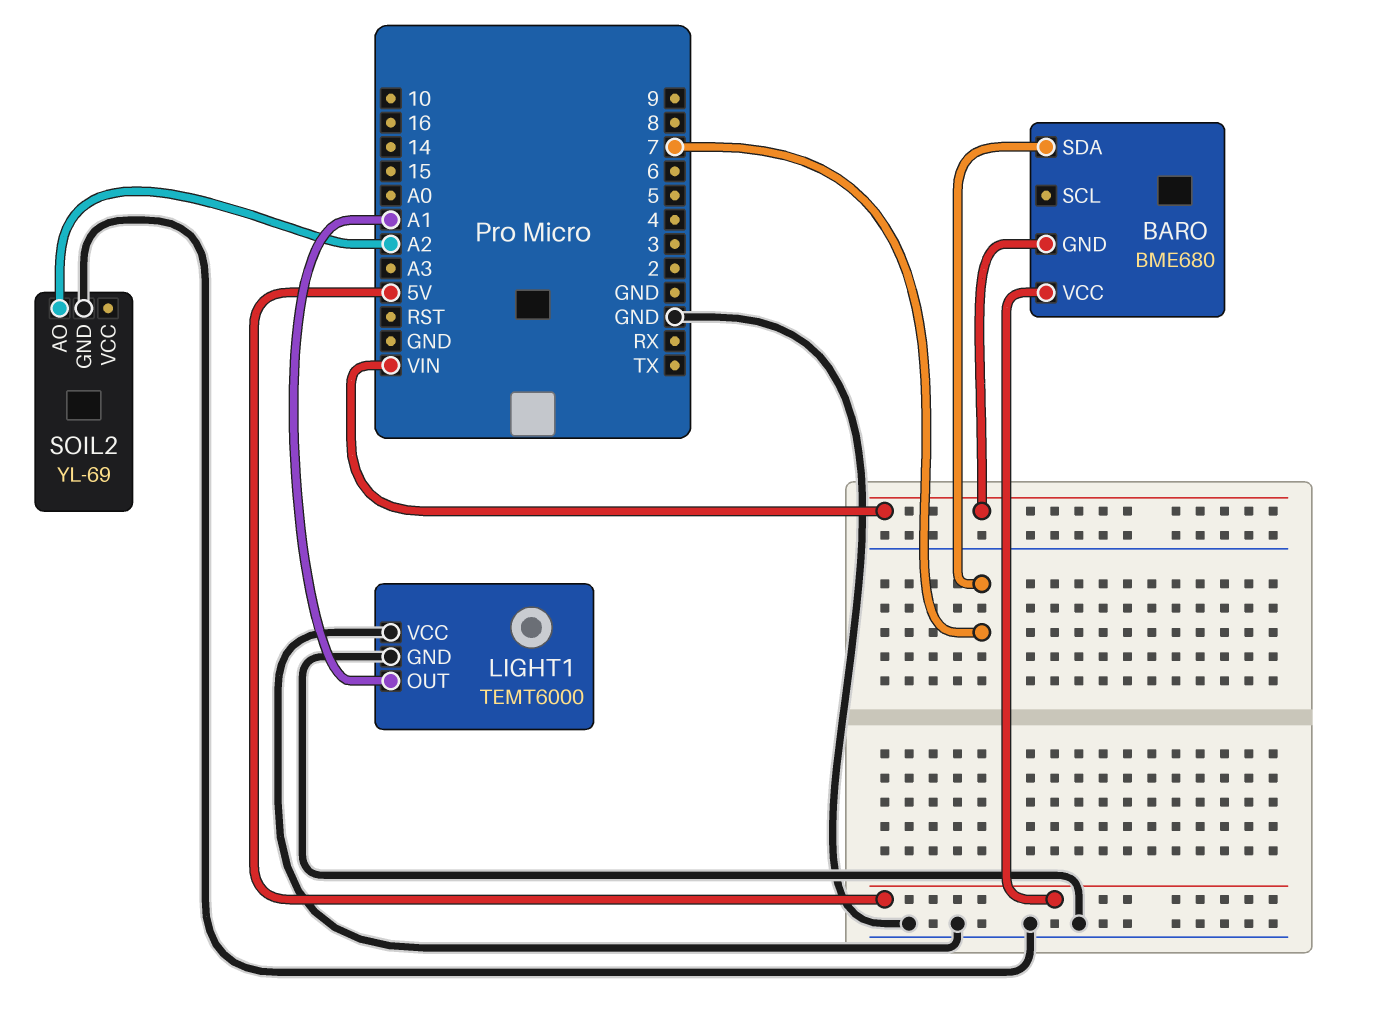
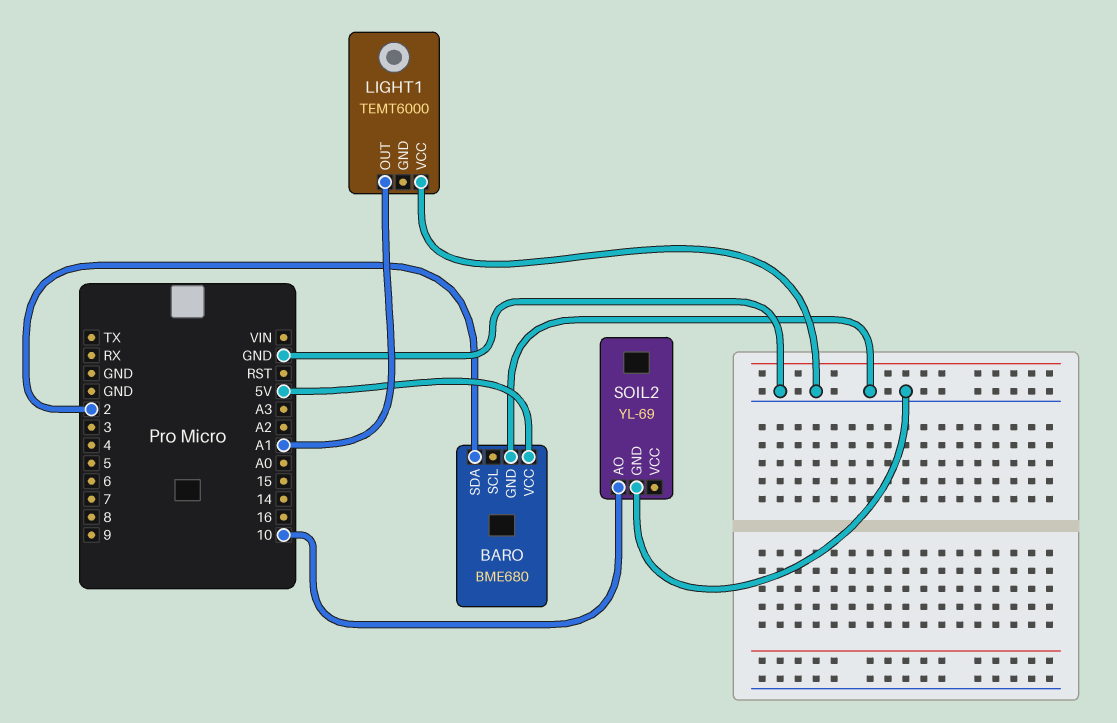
BARO pin GND: VIN -> GND
BARO pin SDA: 7 -> 2
LIGHT1 pin GND: GND -> none
SOIL2 pin AO: A2 -> 10

